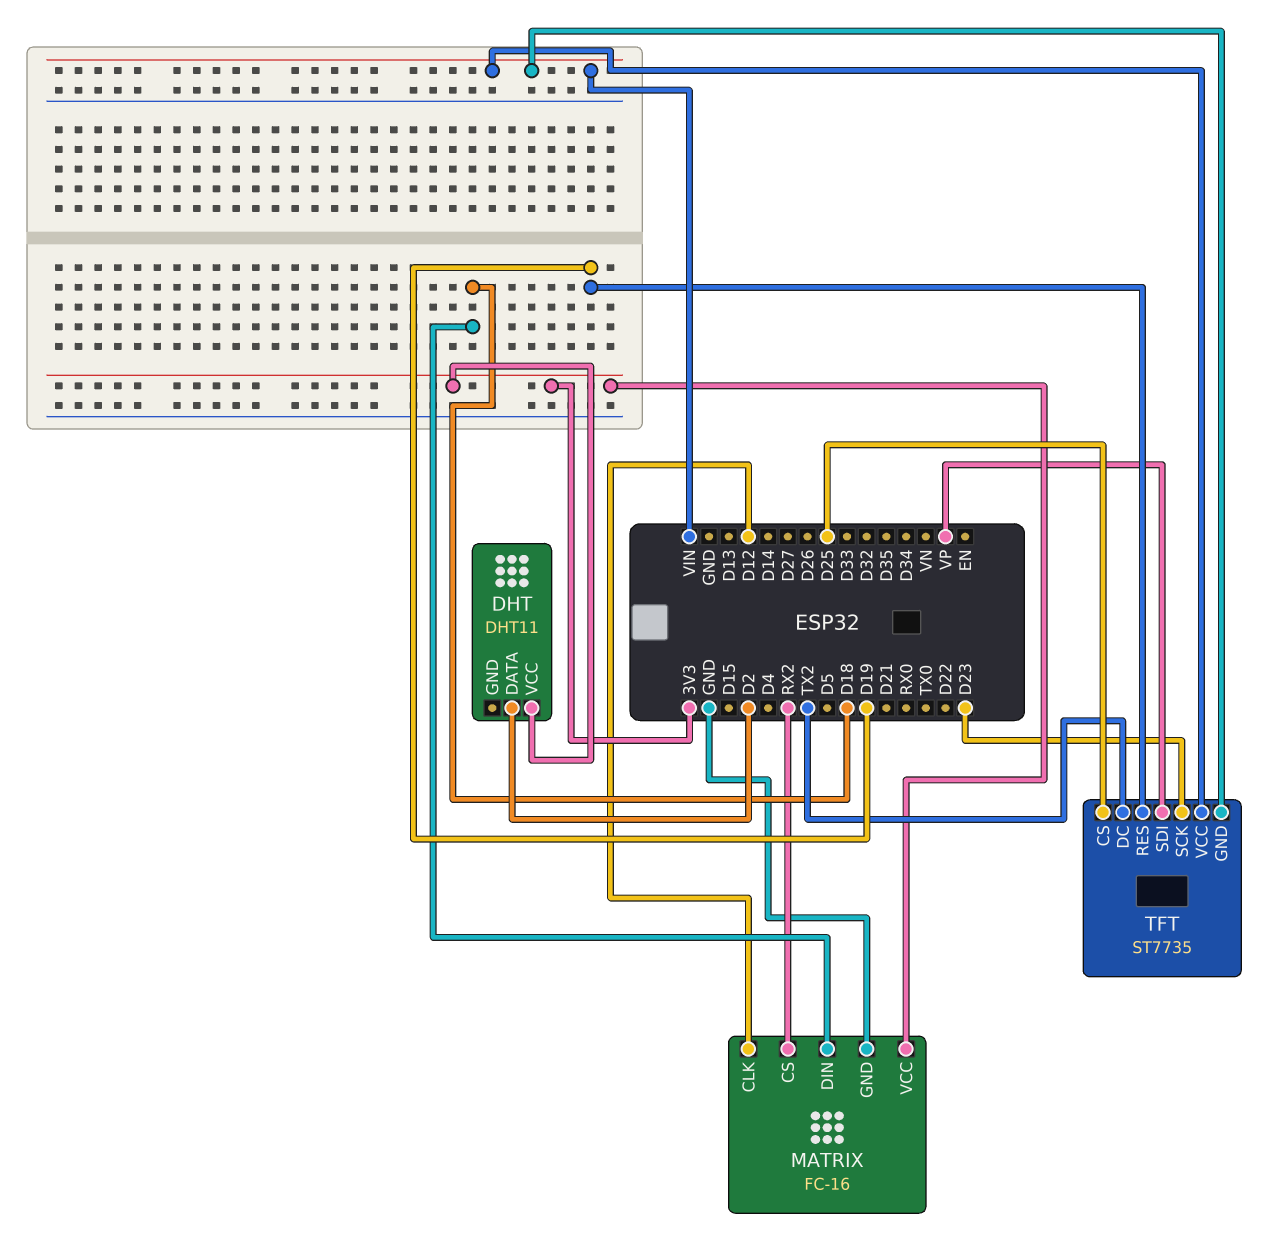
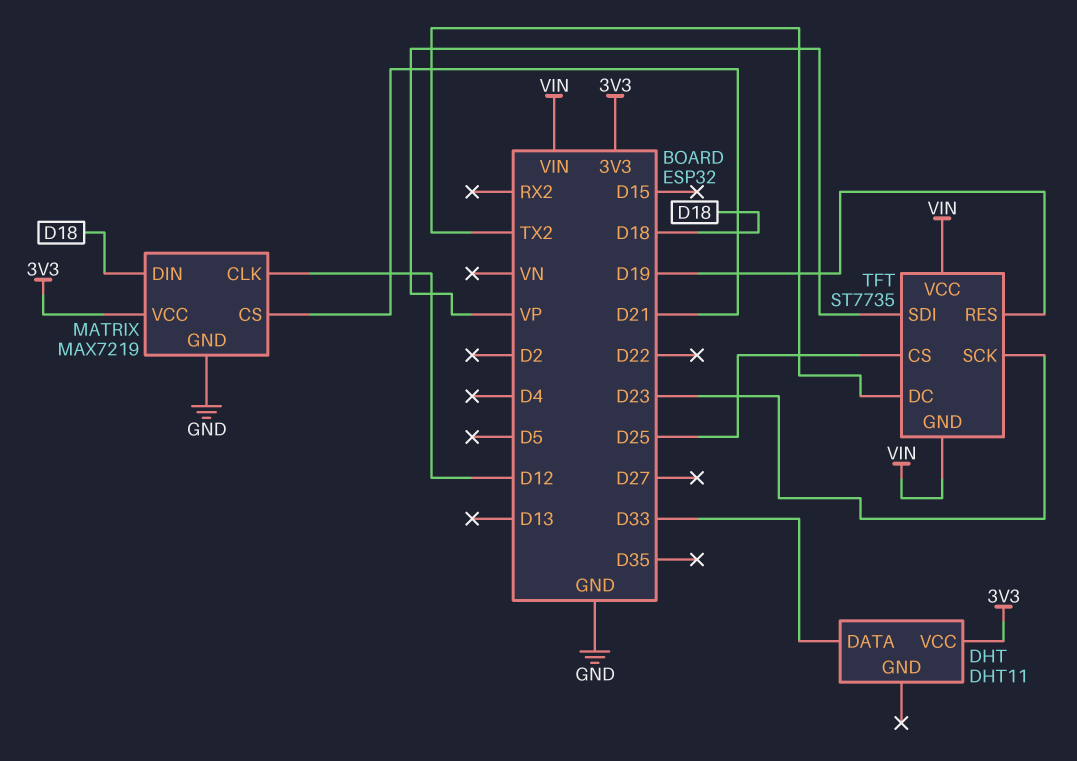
DHT pin DATA: D2 -> D33
MATRIX: FC-16 -> MAX7219
MATRIX pin CS: RX2 -> D21

